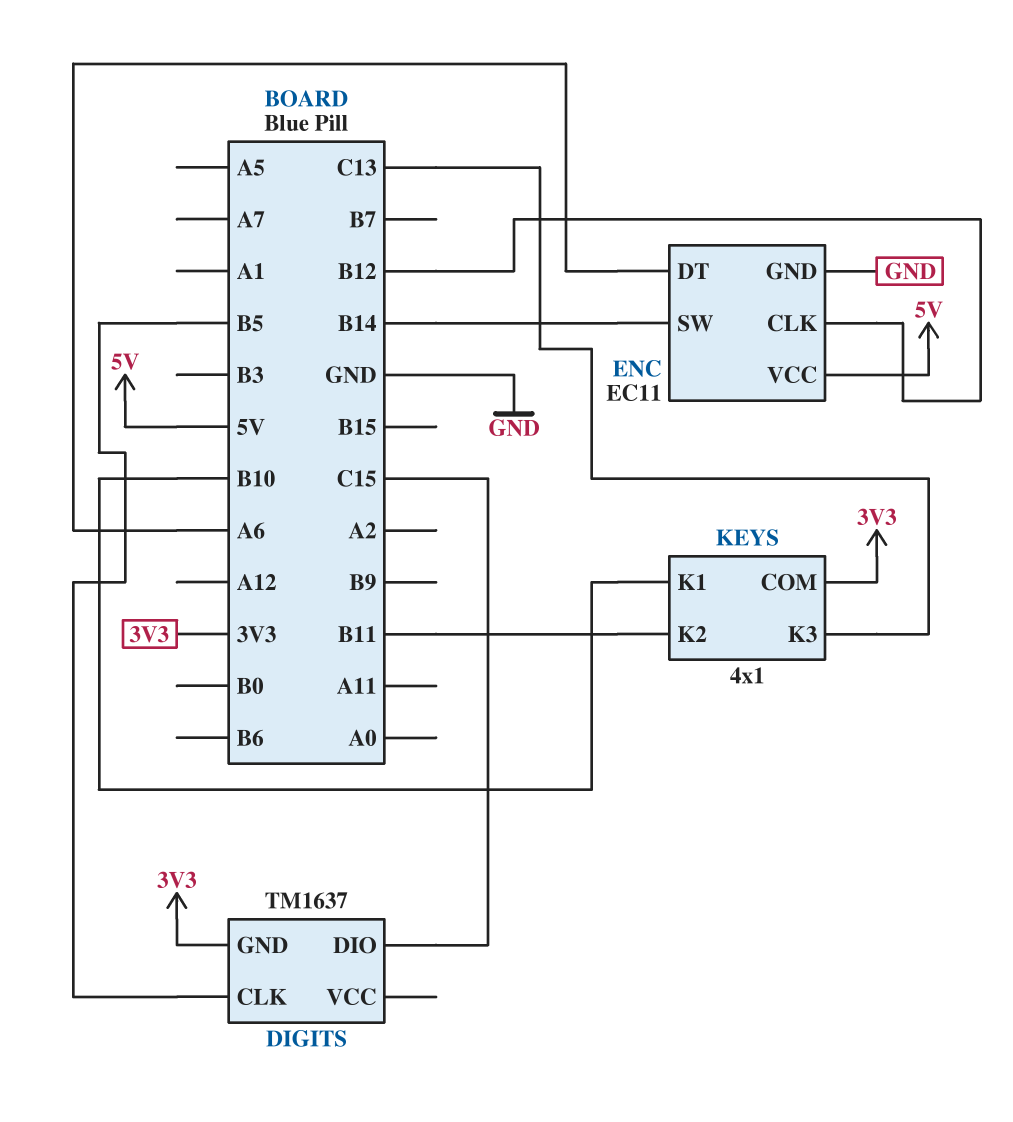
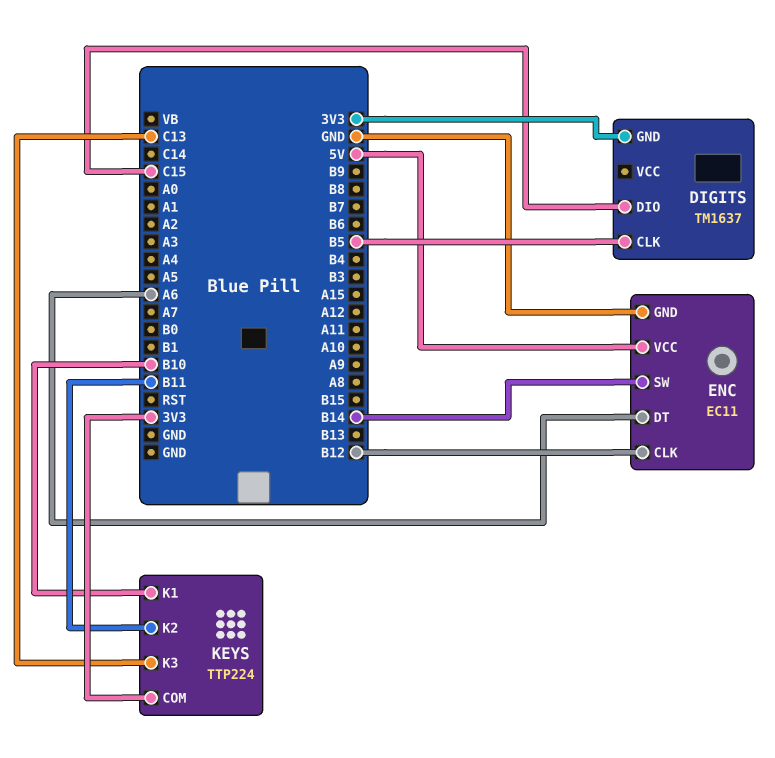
KEYS: 4x1 -> TTP224

